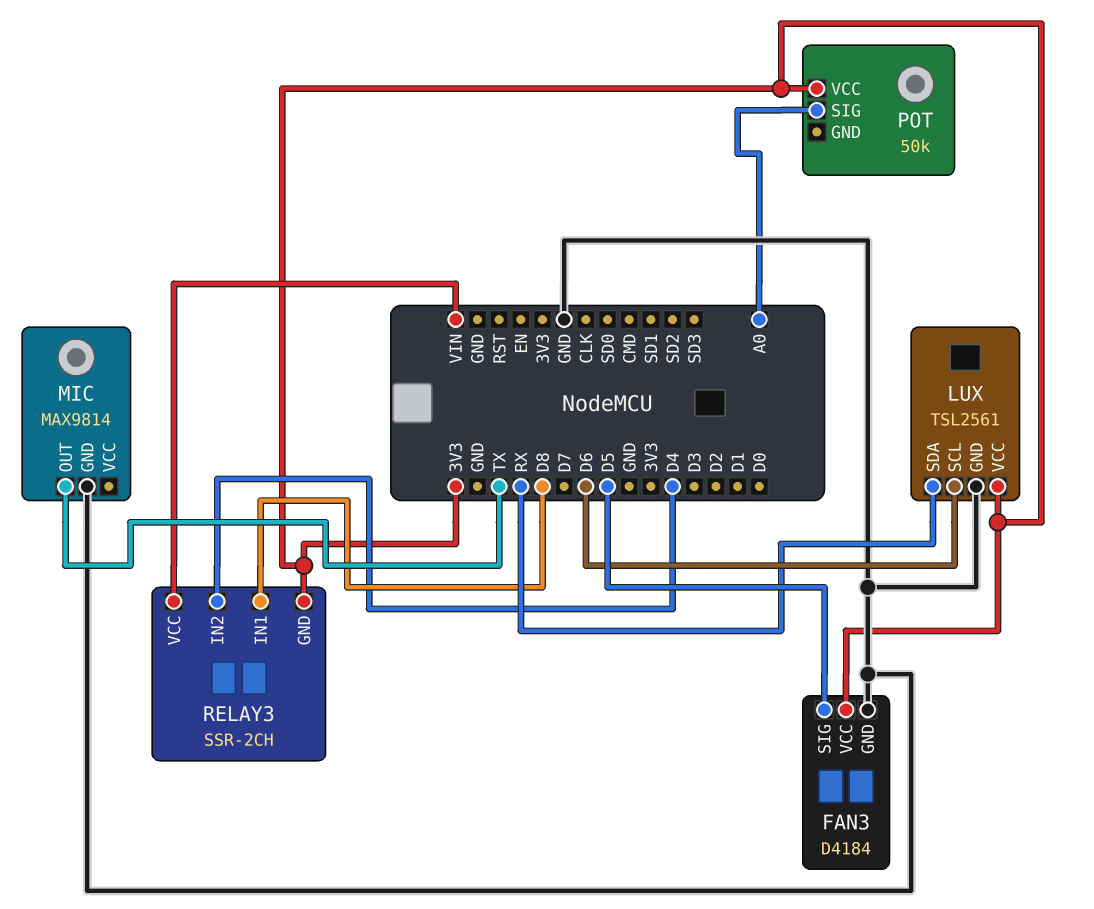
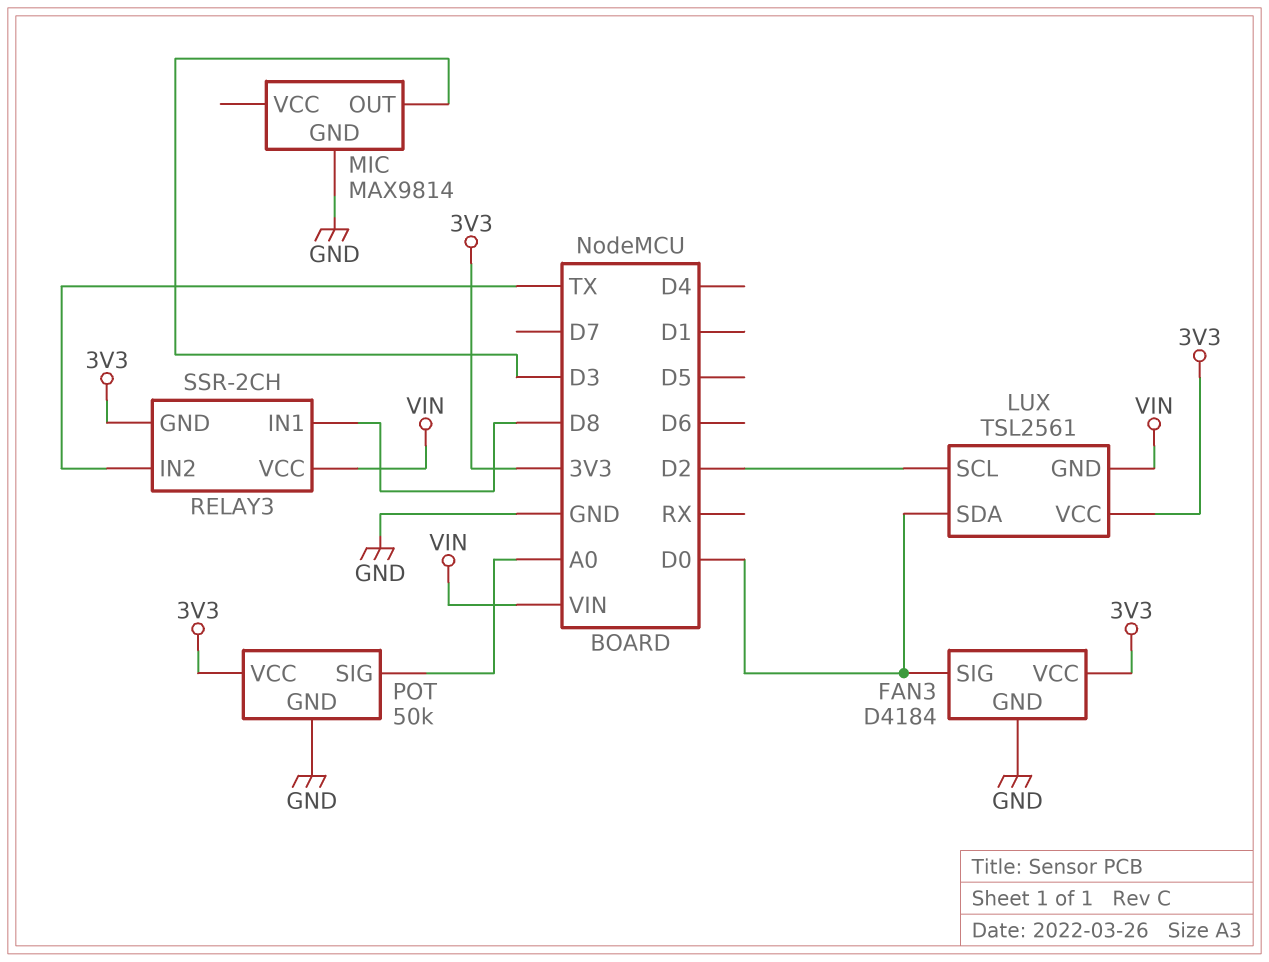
FAN3 pin SIG: D5 -> D0
LUX pin GND: GND -> VIN
LUX pin SCL: D6 -> D2
LUX pin SDA: RX -> D0
MIC pin OUT: TX -> D3
POT pin GND: none -> GND
RELAY3 pin IN2: D4 -> TX

